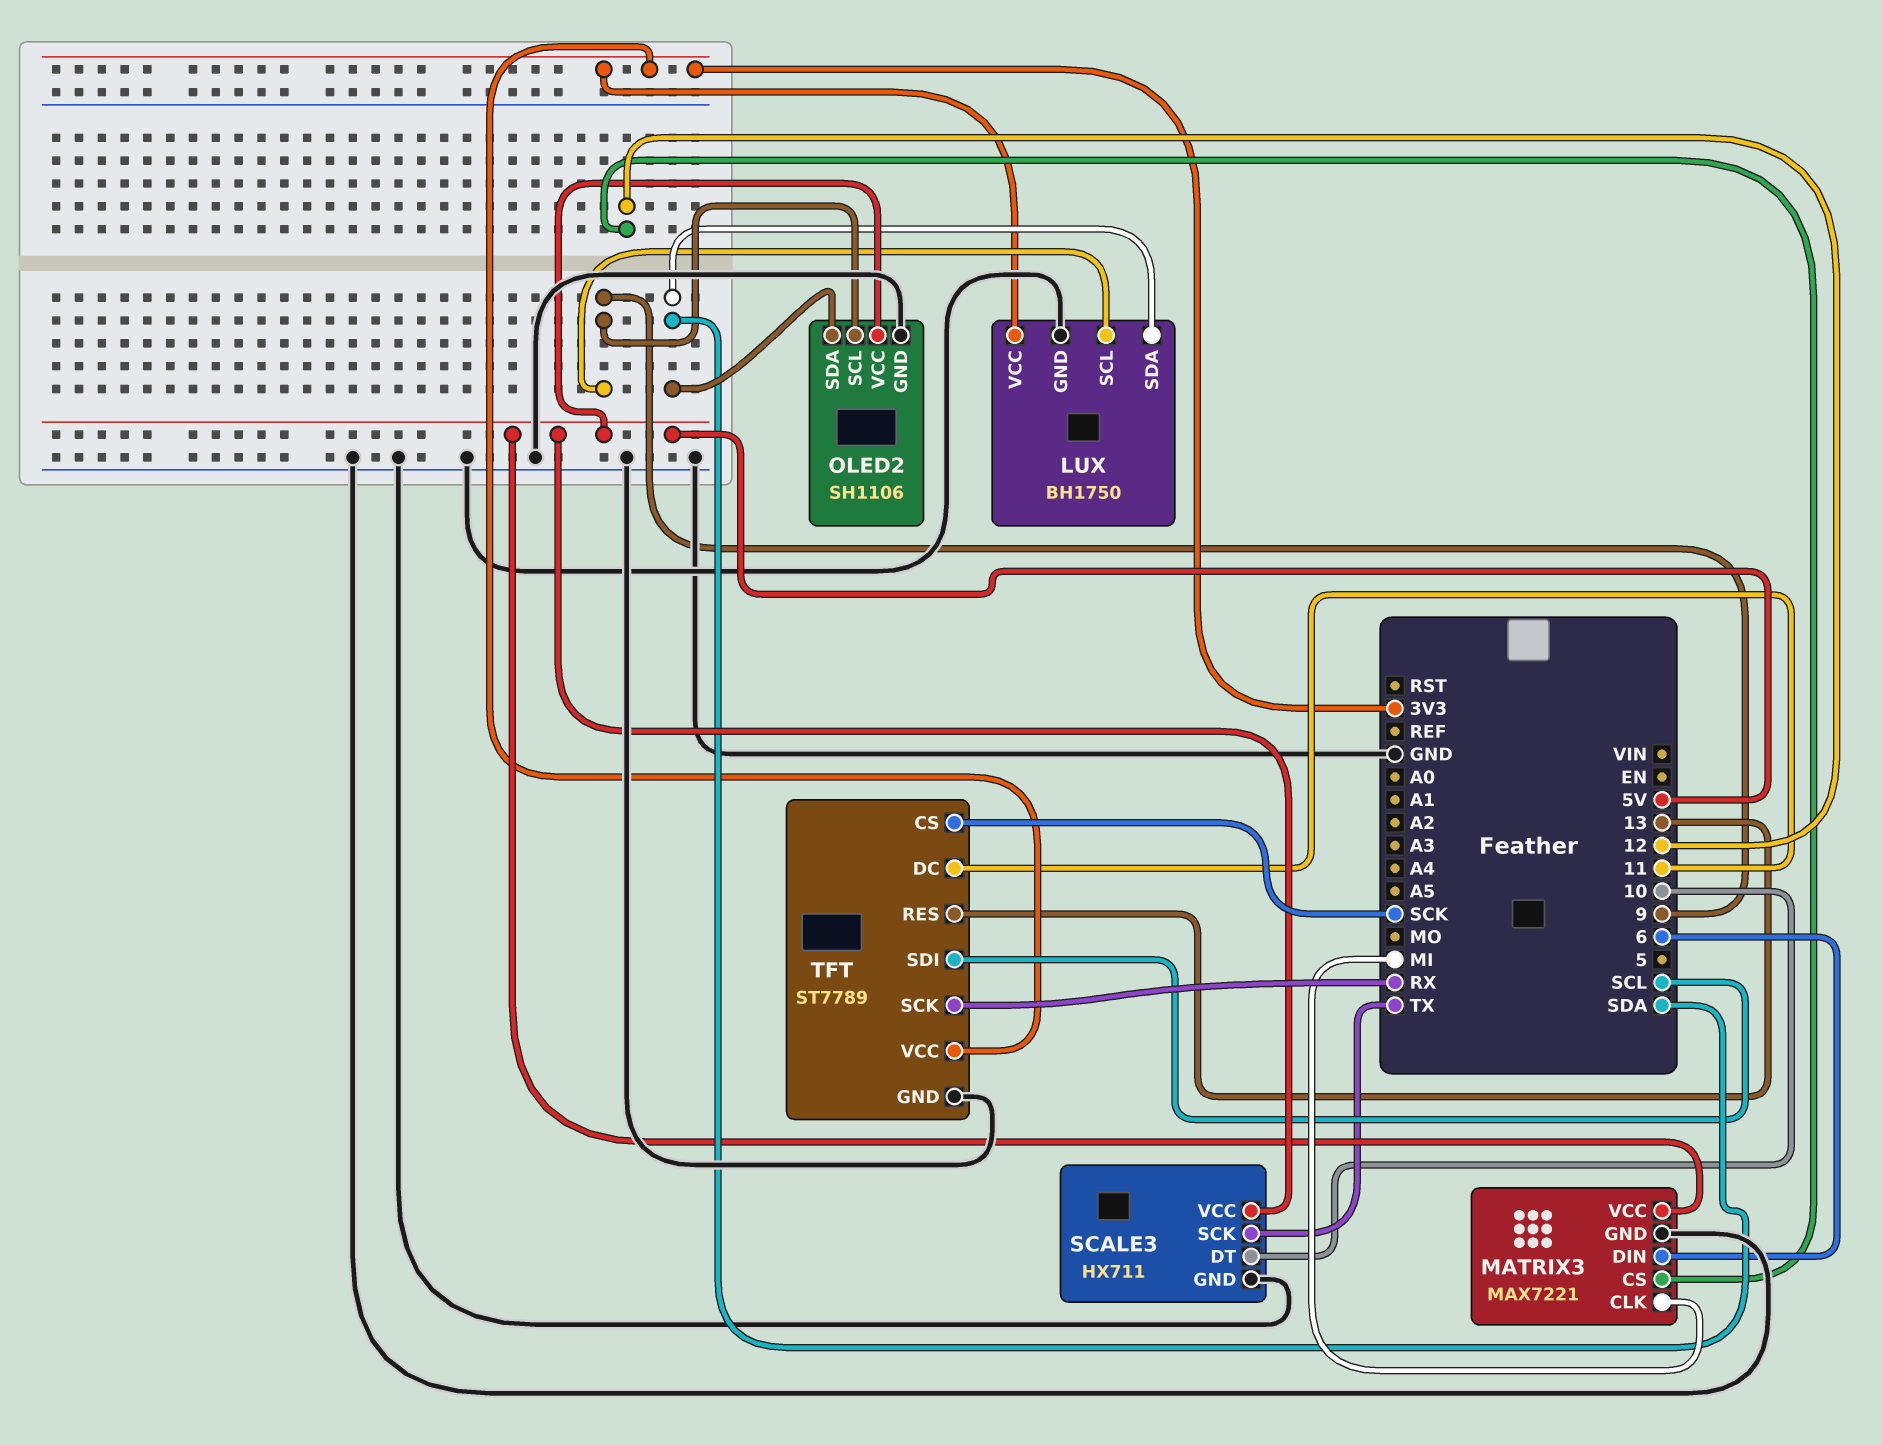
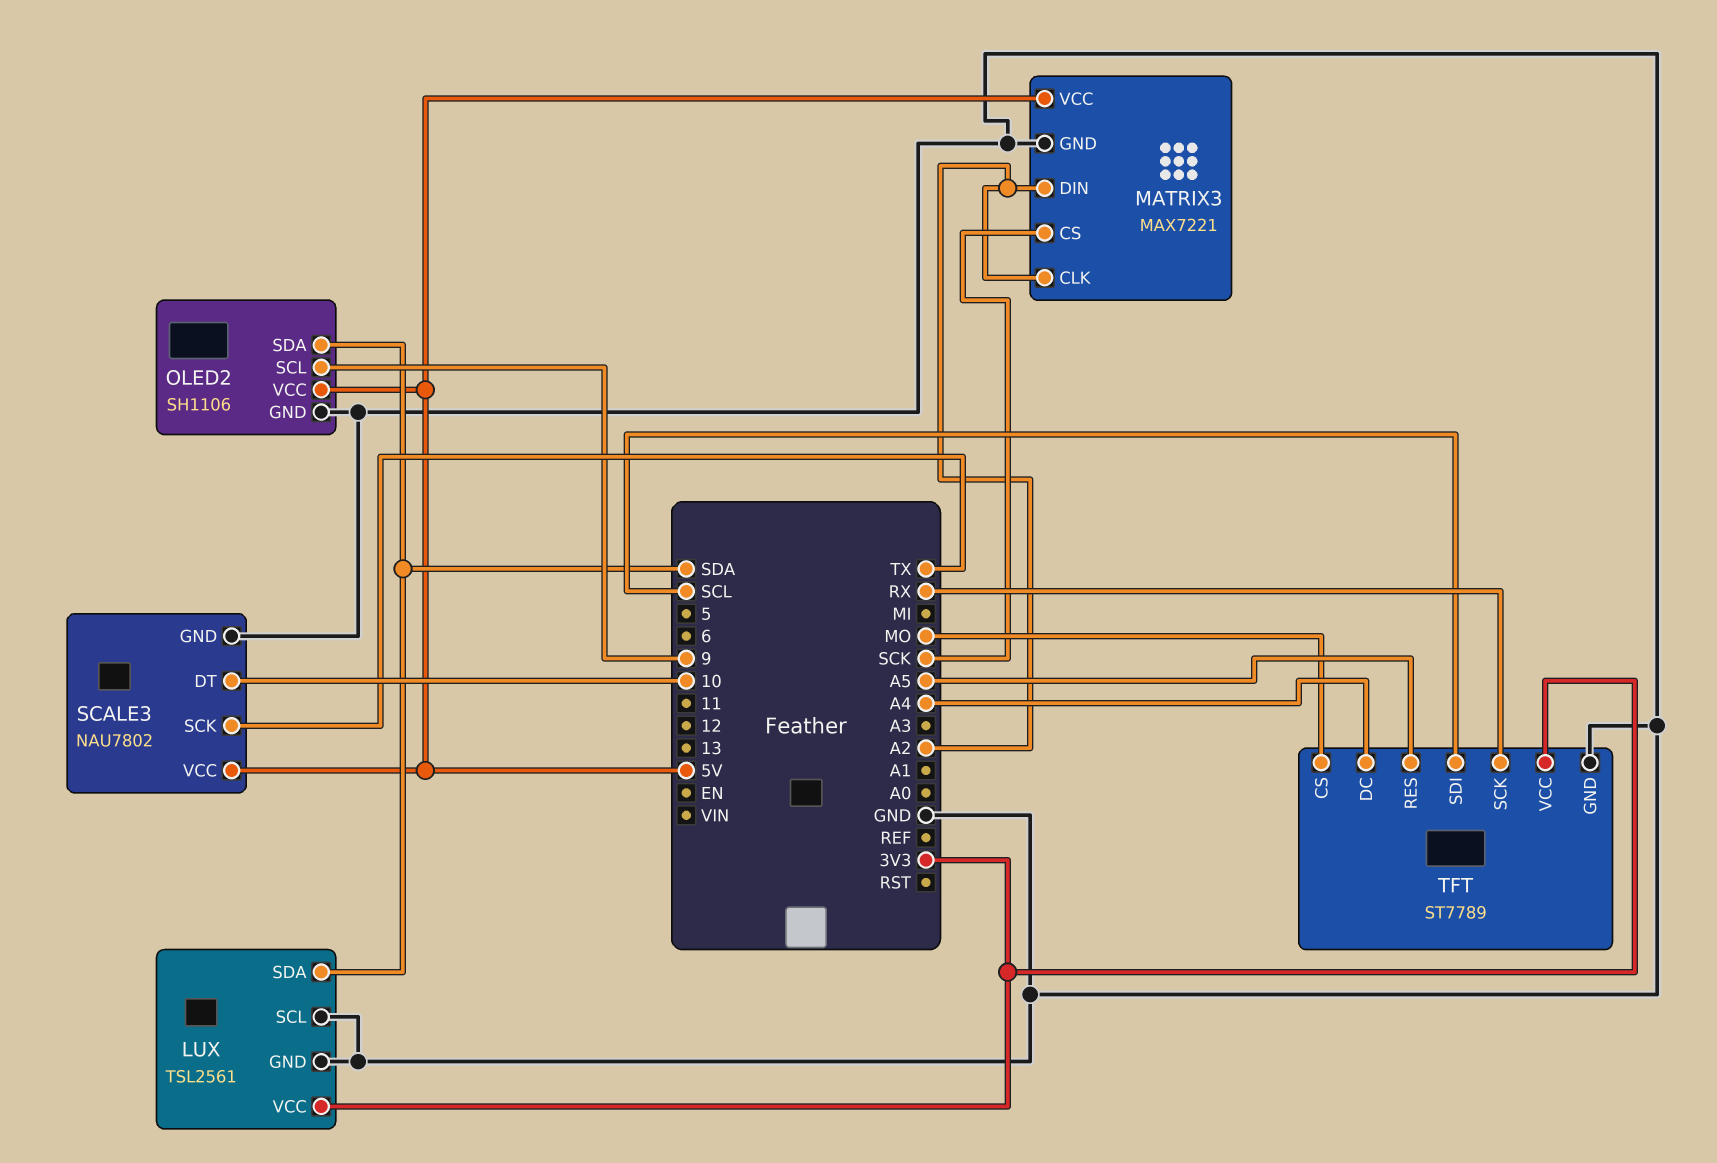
LUX: BH1750 -> TSL2561
LUX pin SCL: 9 -> GND
MATRIX3 pin CLK: MI -> A2
MATRIX3 pin CS: 12 -> SCK
MATRIX3 pin DIN: 6 -> A2
SCALE3: HX711 -> NAU7802
TFT pin CS: SCK -> MO
TFT pin DC: 11 -> A4
TFT pin RES: 13 -> A5

